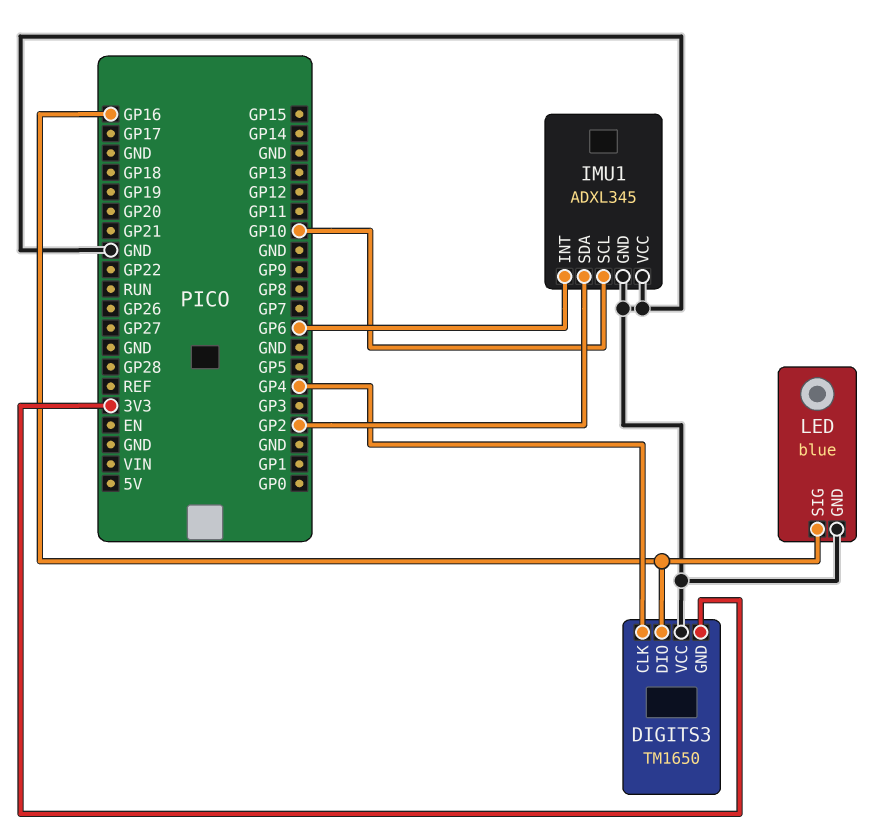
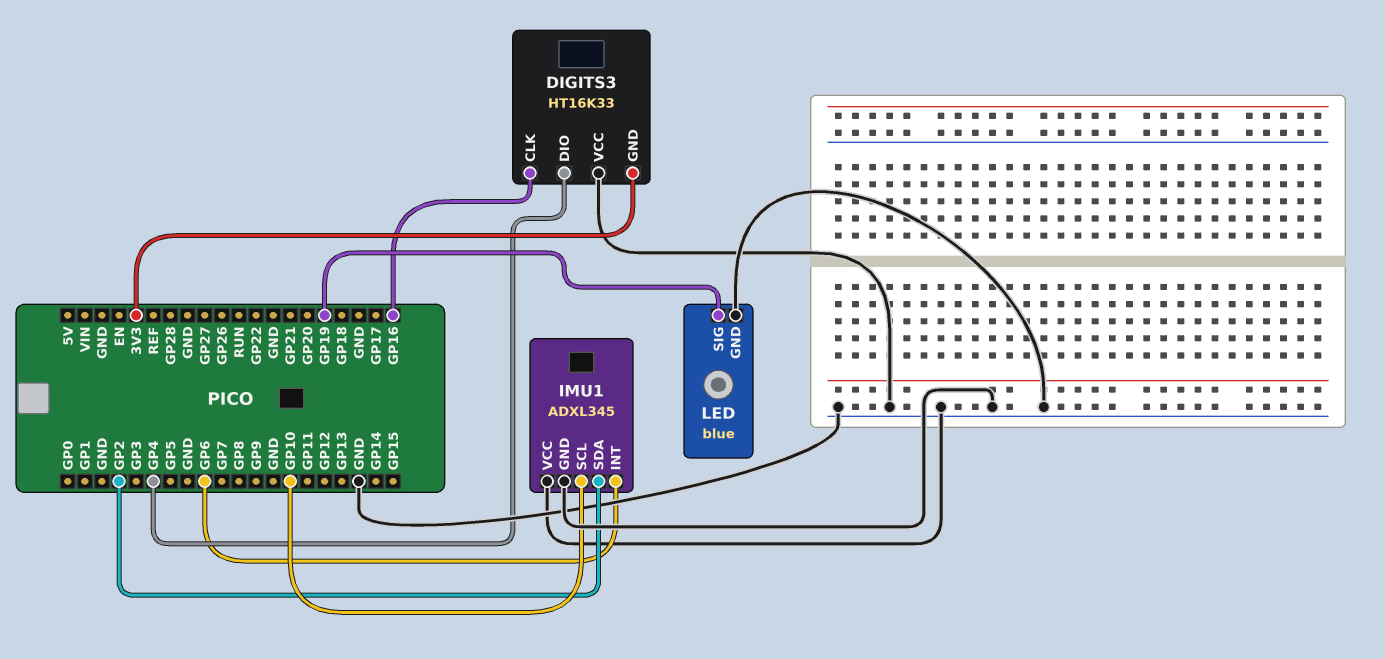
DIGITS3: TM1650 -> HT16K33
DIGITS3 pin CLK: GP4 -> GP16
DIGITS3 pin DIO: GP16 -> GP4
LED pin SIG: GP16 -> GP19

